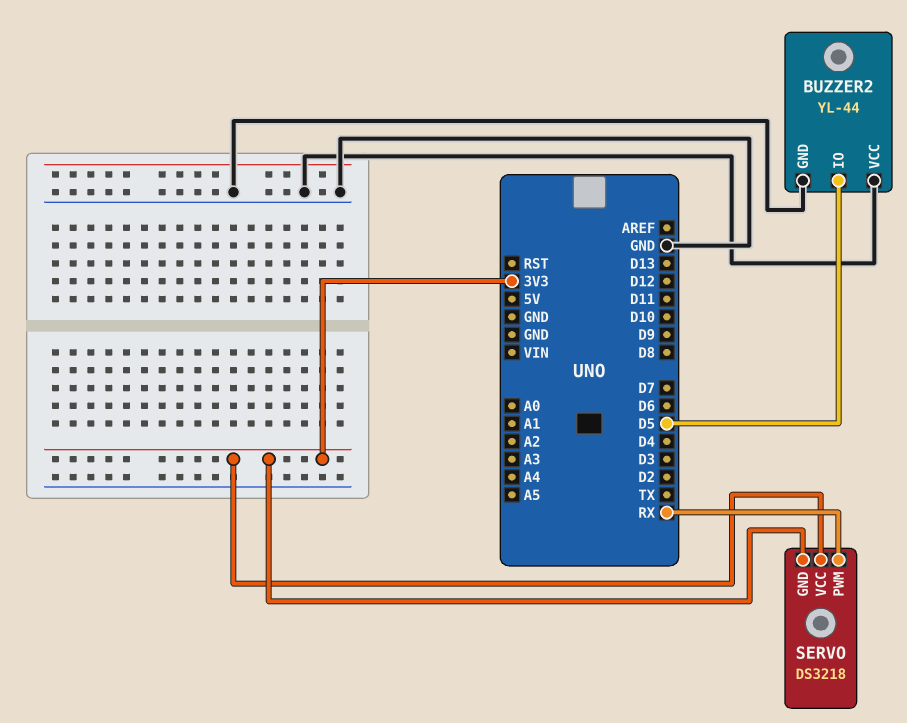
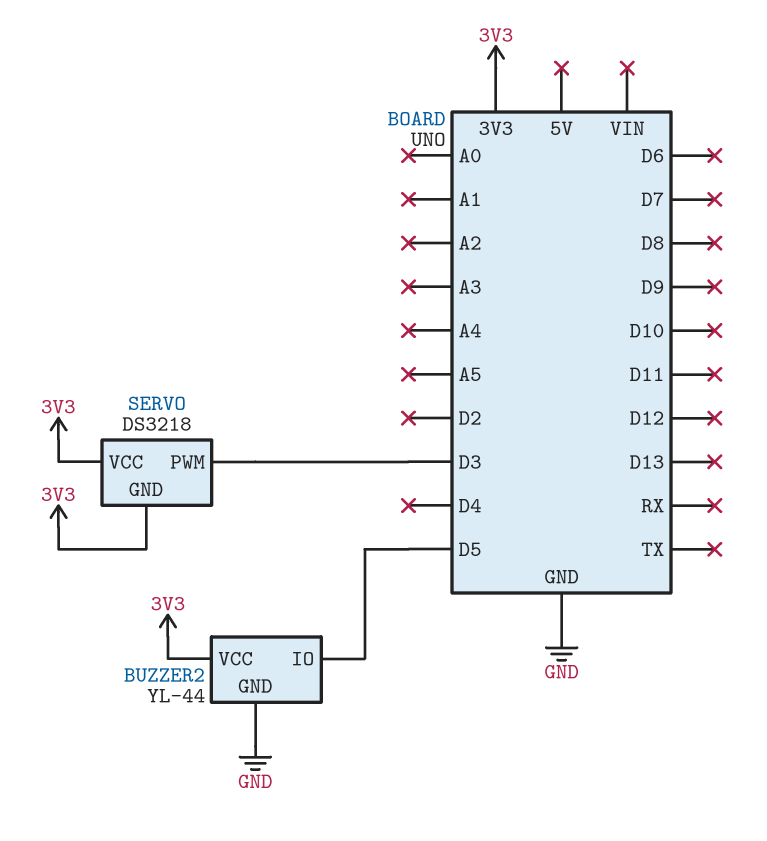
BUZZER2 pin VCC: GND -> 3V3
SERVO pin PWM: RX -> D3

